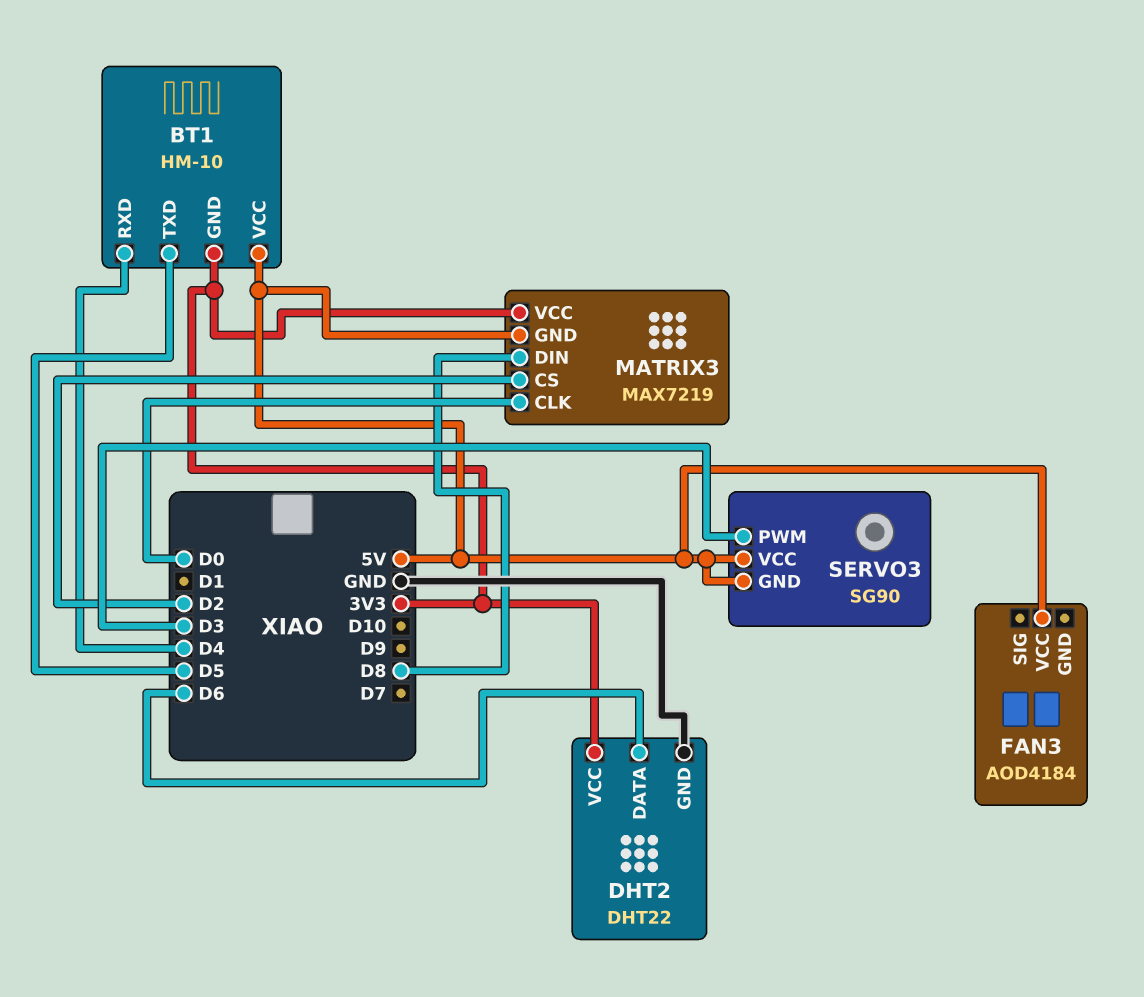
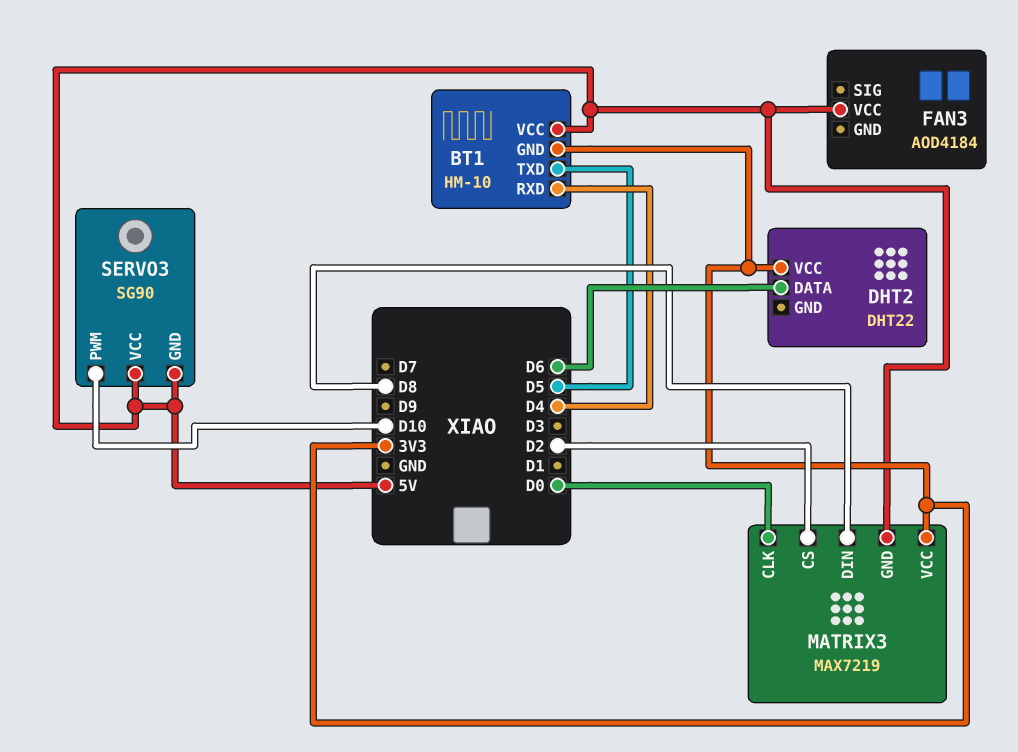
DHT2 pin GND: GND -> none
SERVO3 pin PWM: D3 -> D10

